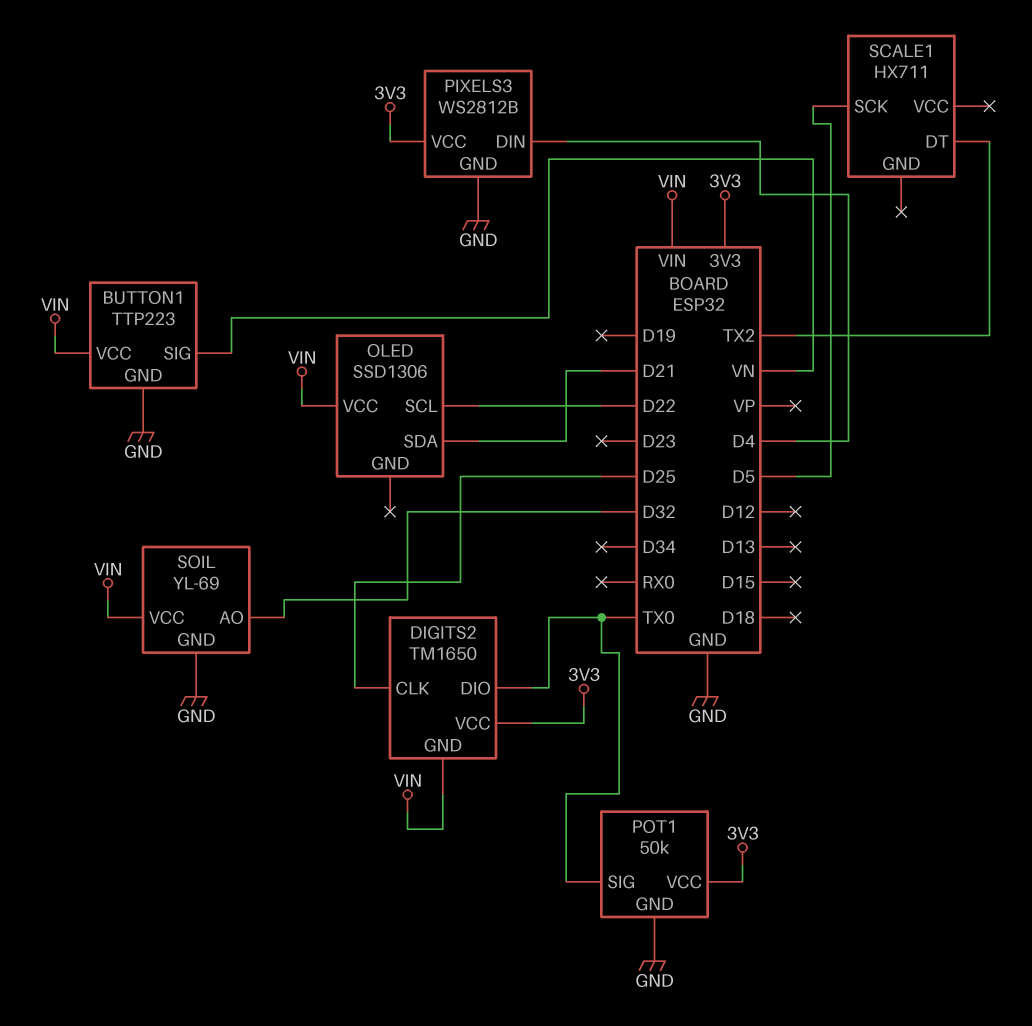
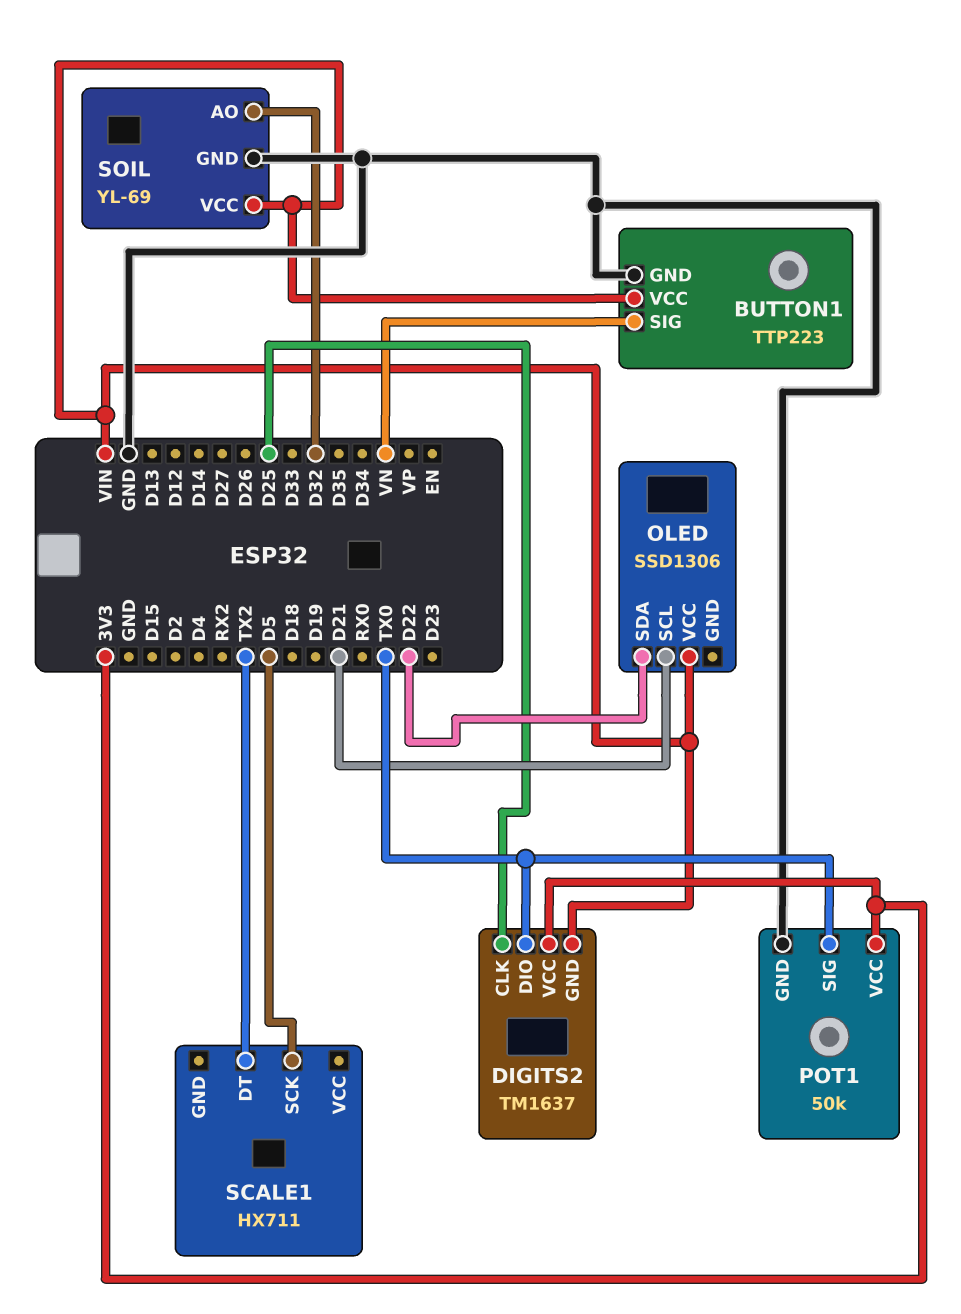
DIGITS2: TM1650 -> TM1637
OLED pin SCL: D22 -> D21
OLED pin SDA: D21 -> D22
PIXELS3: WS2812B -> none
PIXELS3 pin DIN: D4 -> none
PIXELS3 pin GND: GND -> none
PIXELS3 pin VCC: 3V3 -> none

